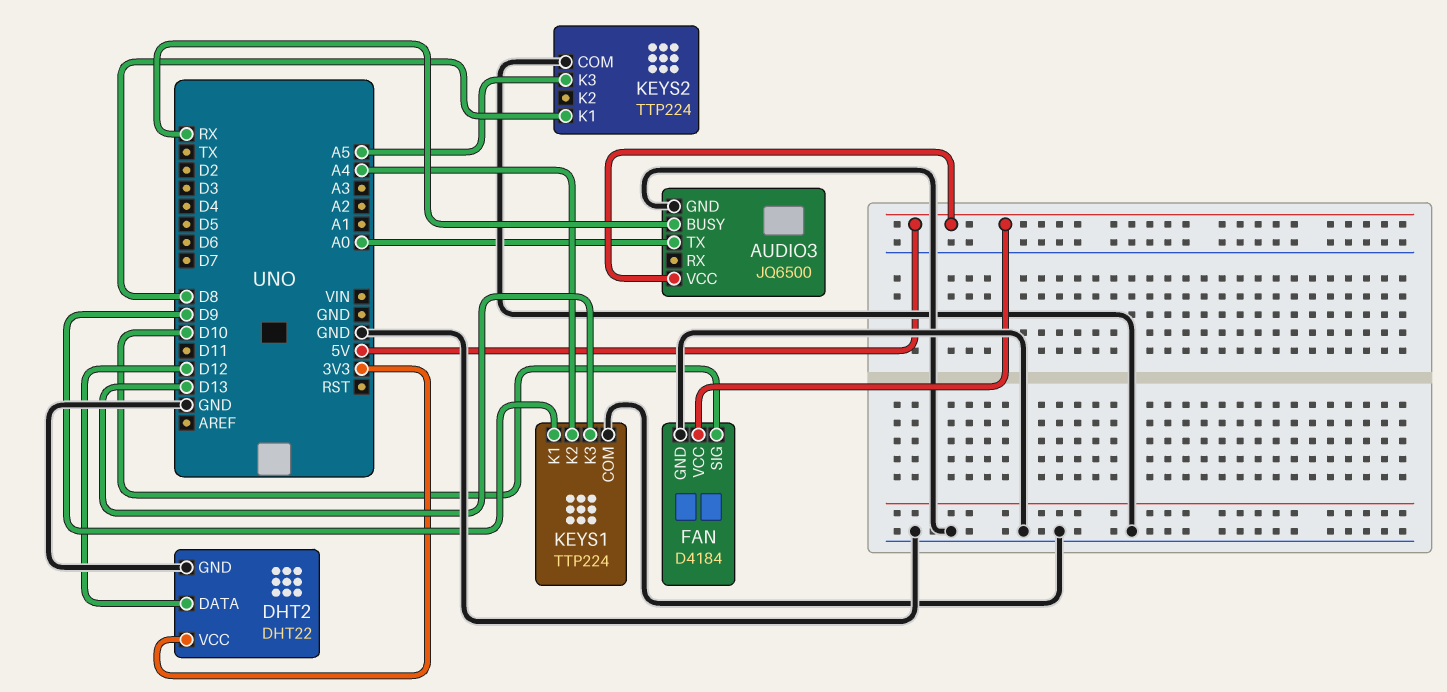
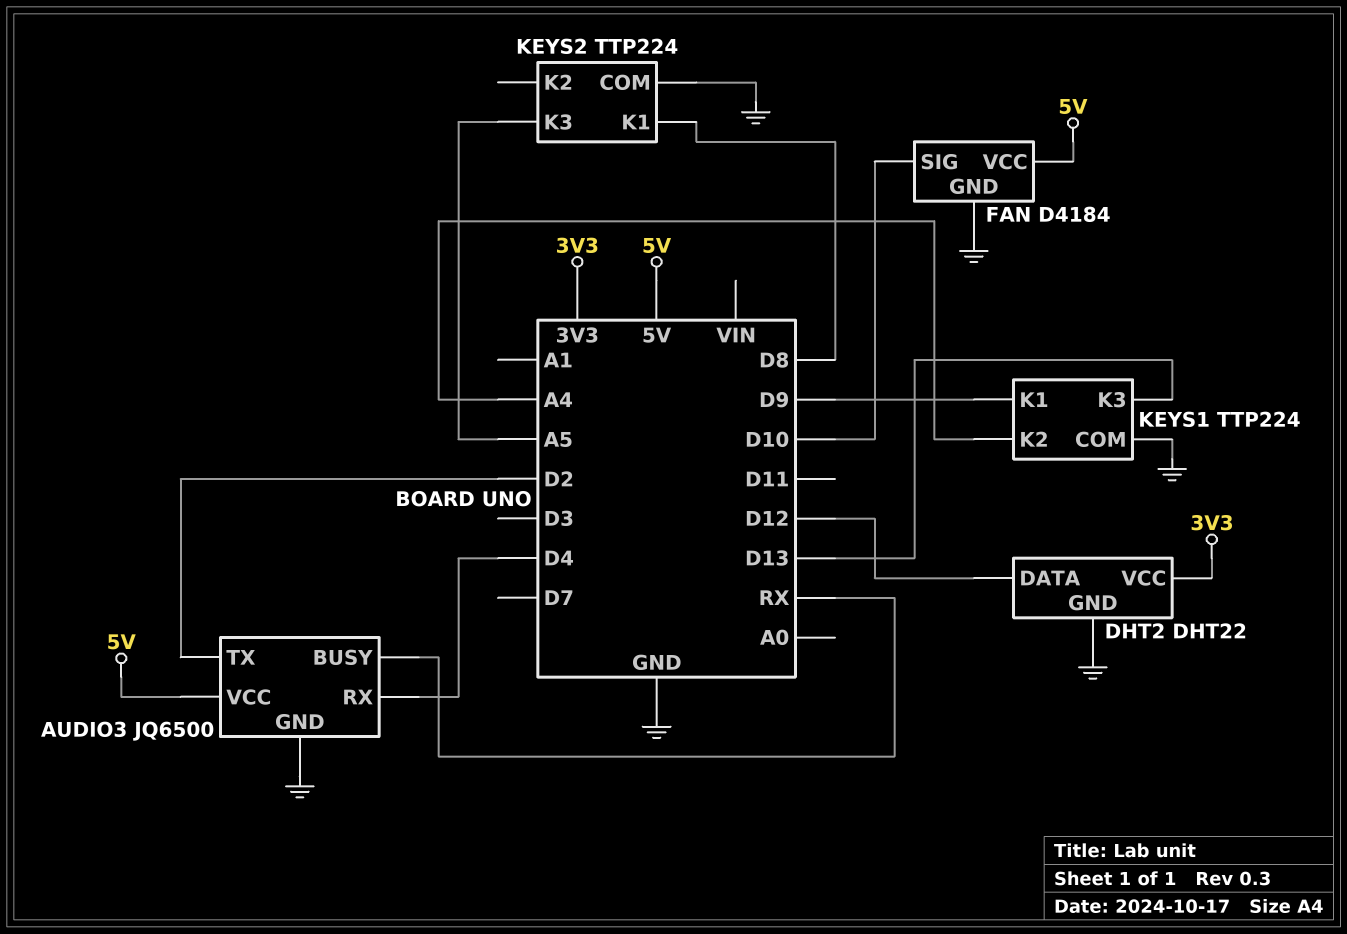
AUDIO3 pin RX: none -> D4
AUDIO3 pin TX: A0 -> D2

